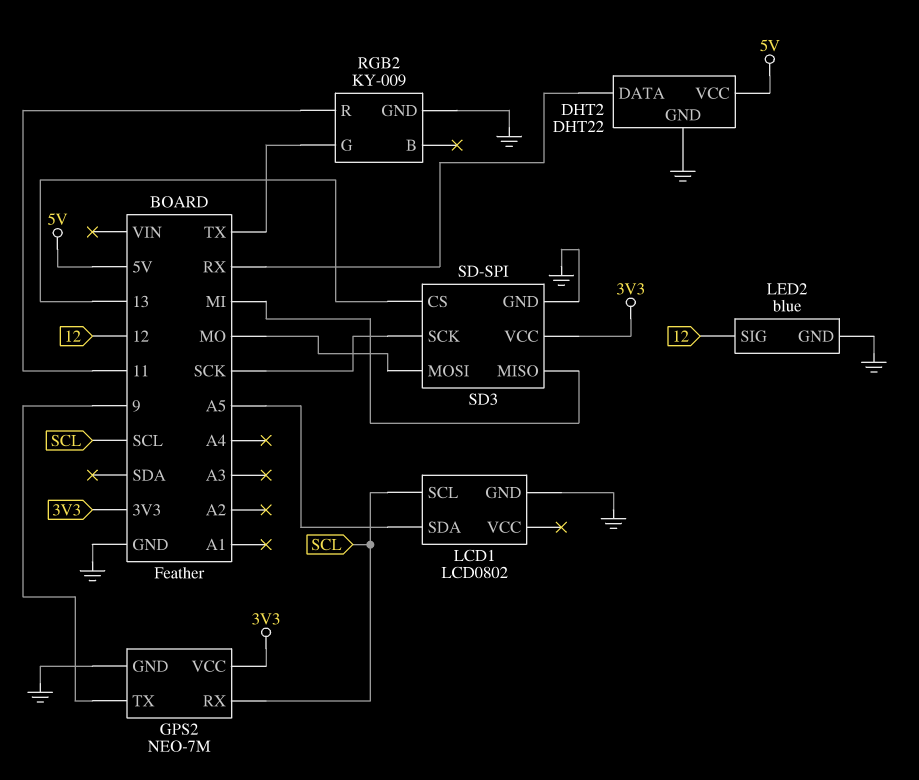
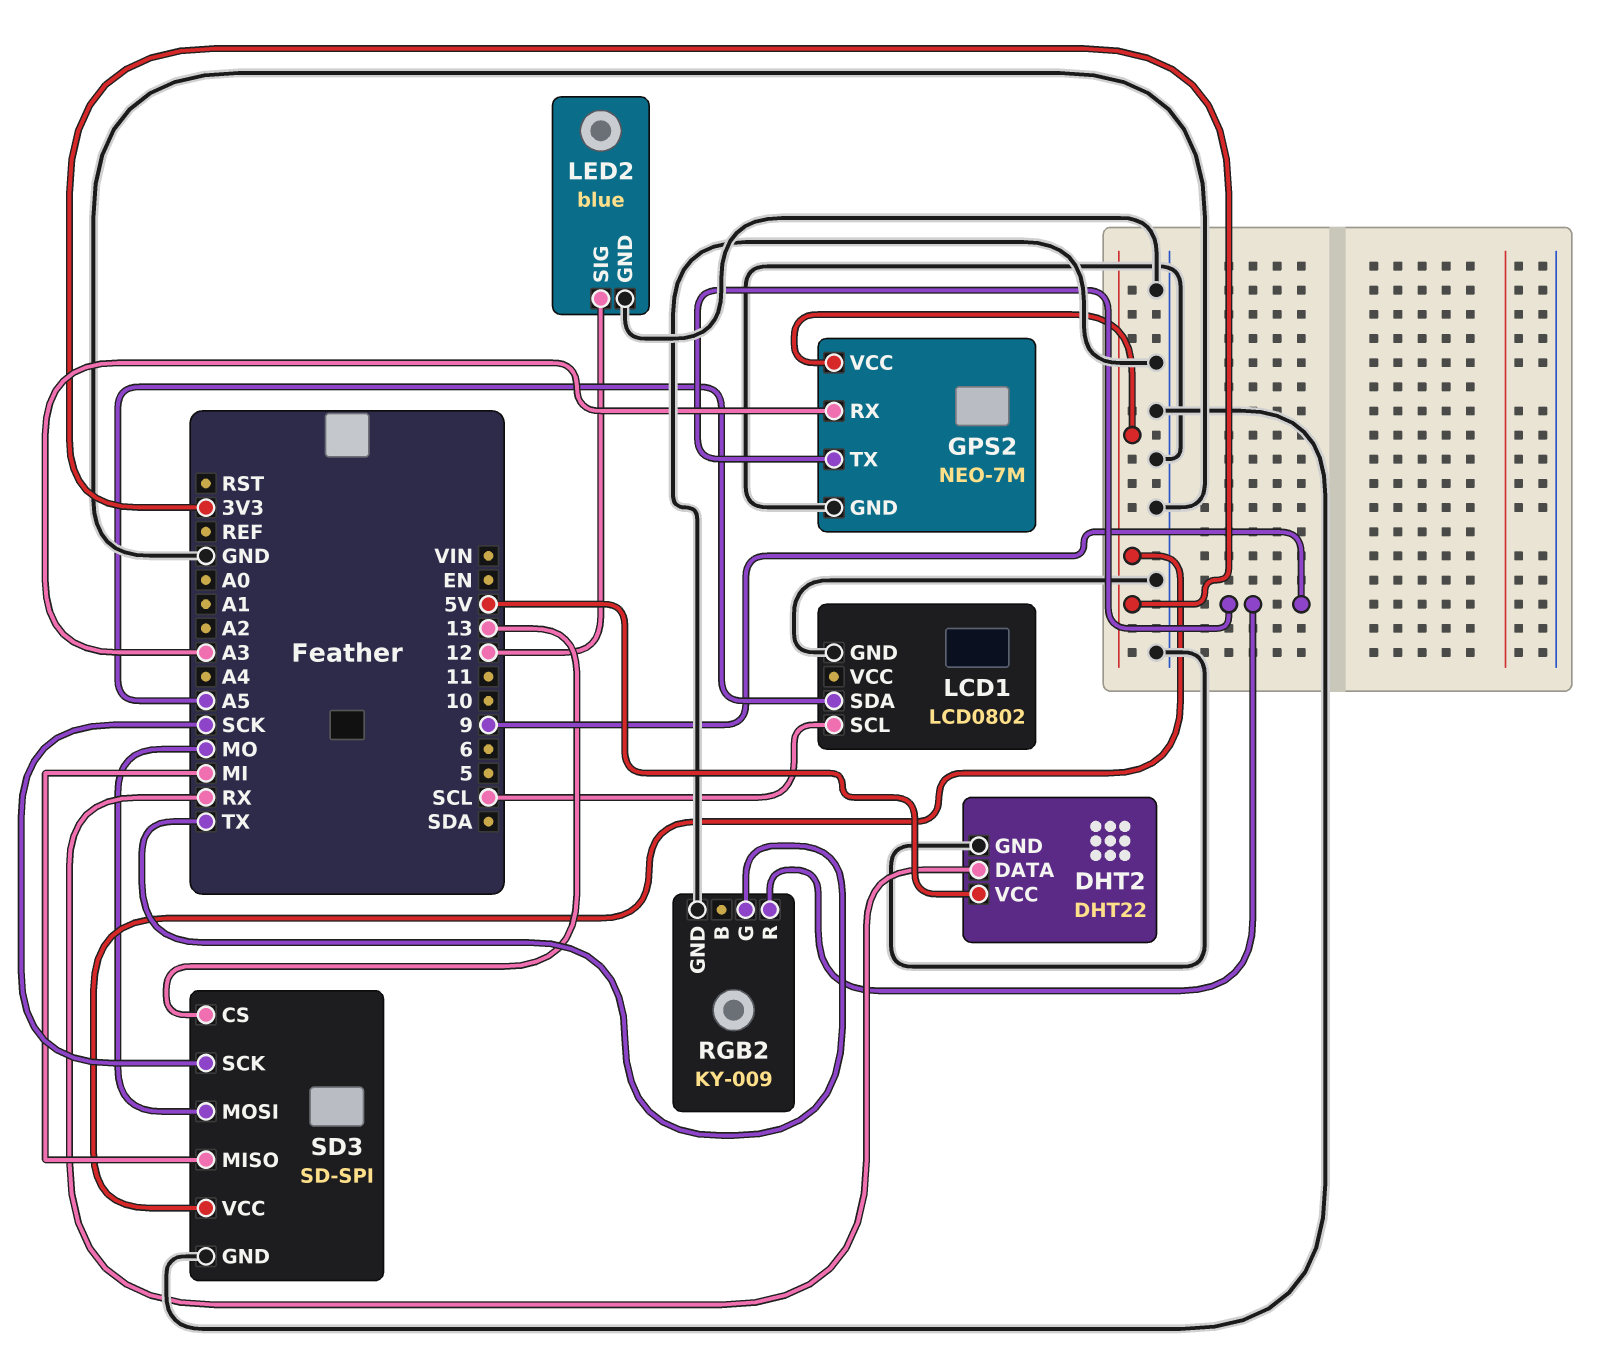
GPS2 pin RX: SCL -> A3
RGB2 pin R: 11 -> 9

